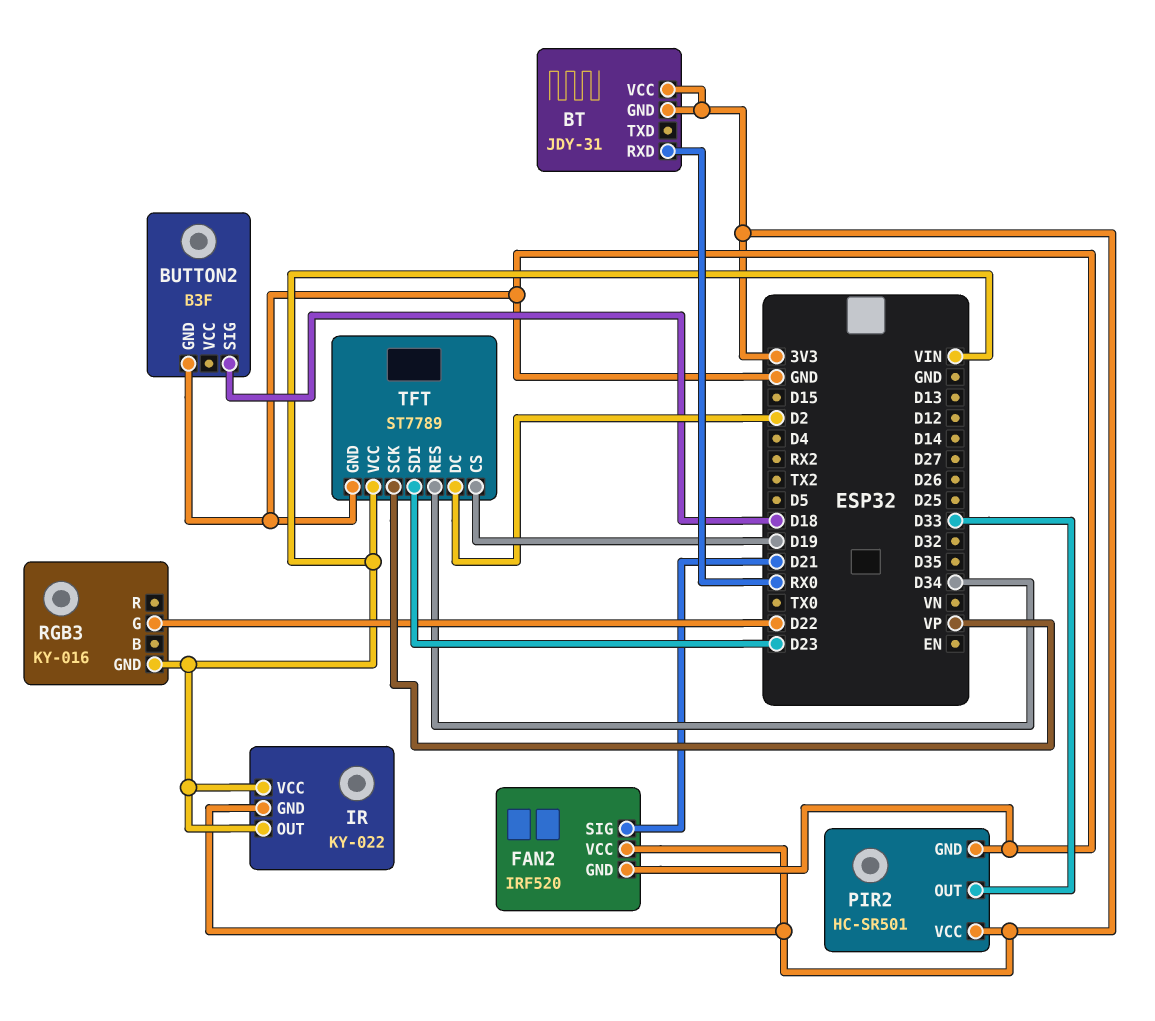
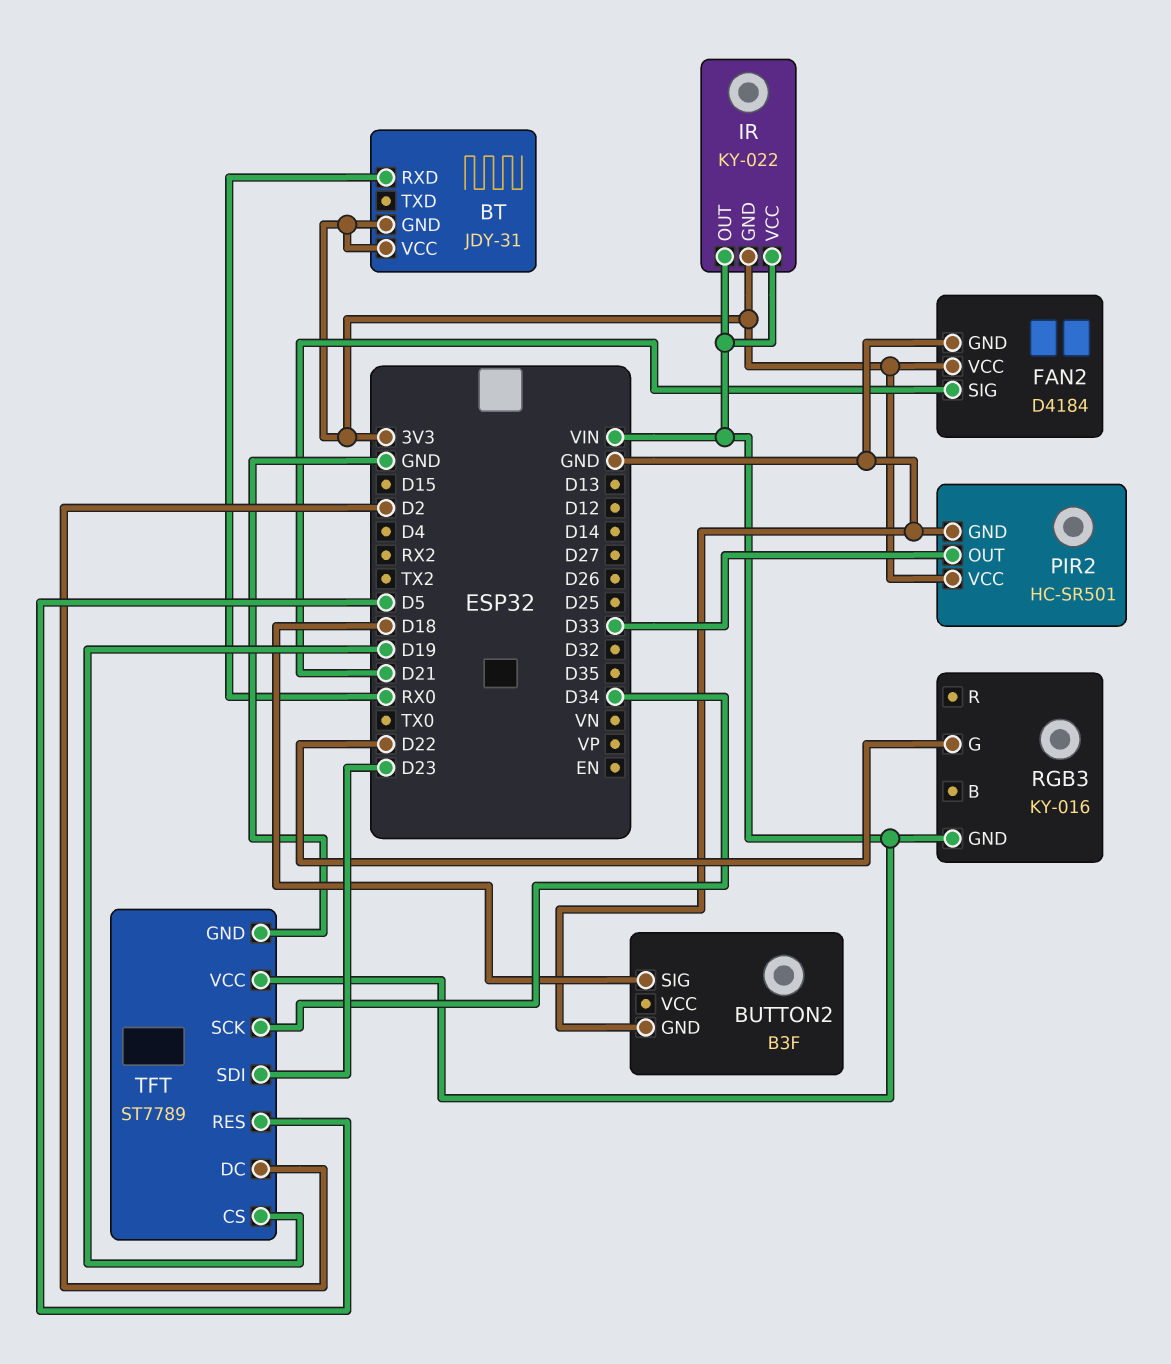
FAN2: IRF520 -> D4184
TFT pin RES: D34 -> D5
TFT pin SCK: VP -> D34

